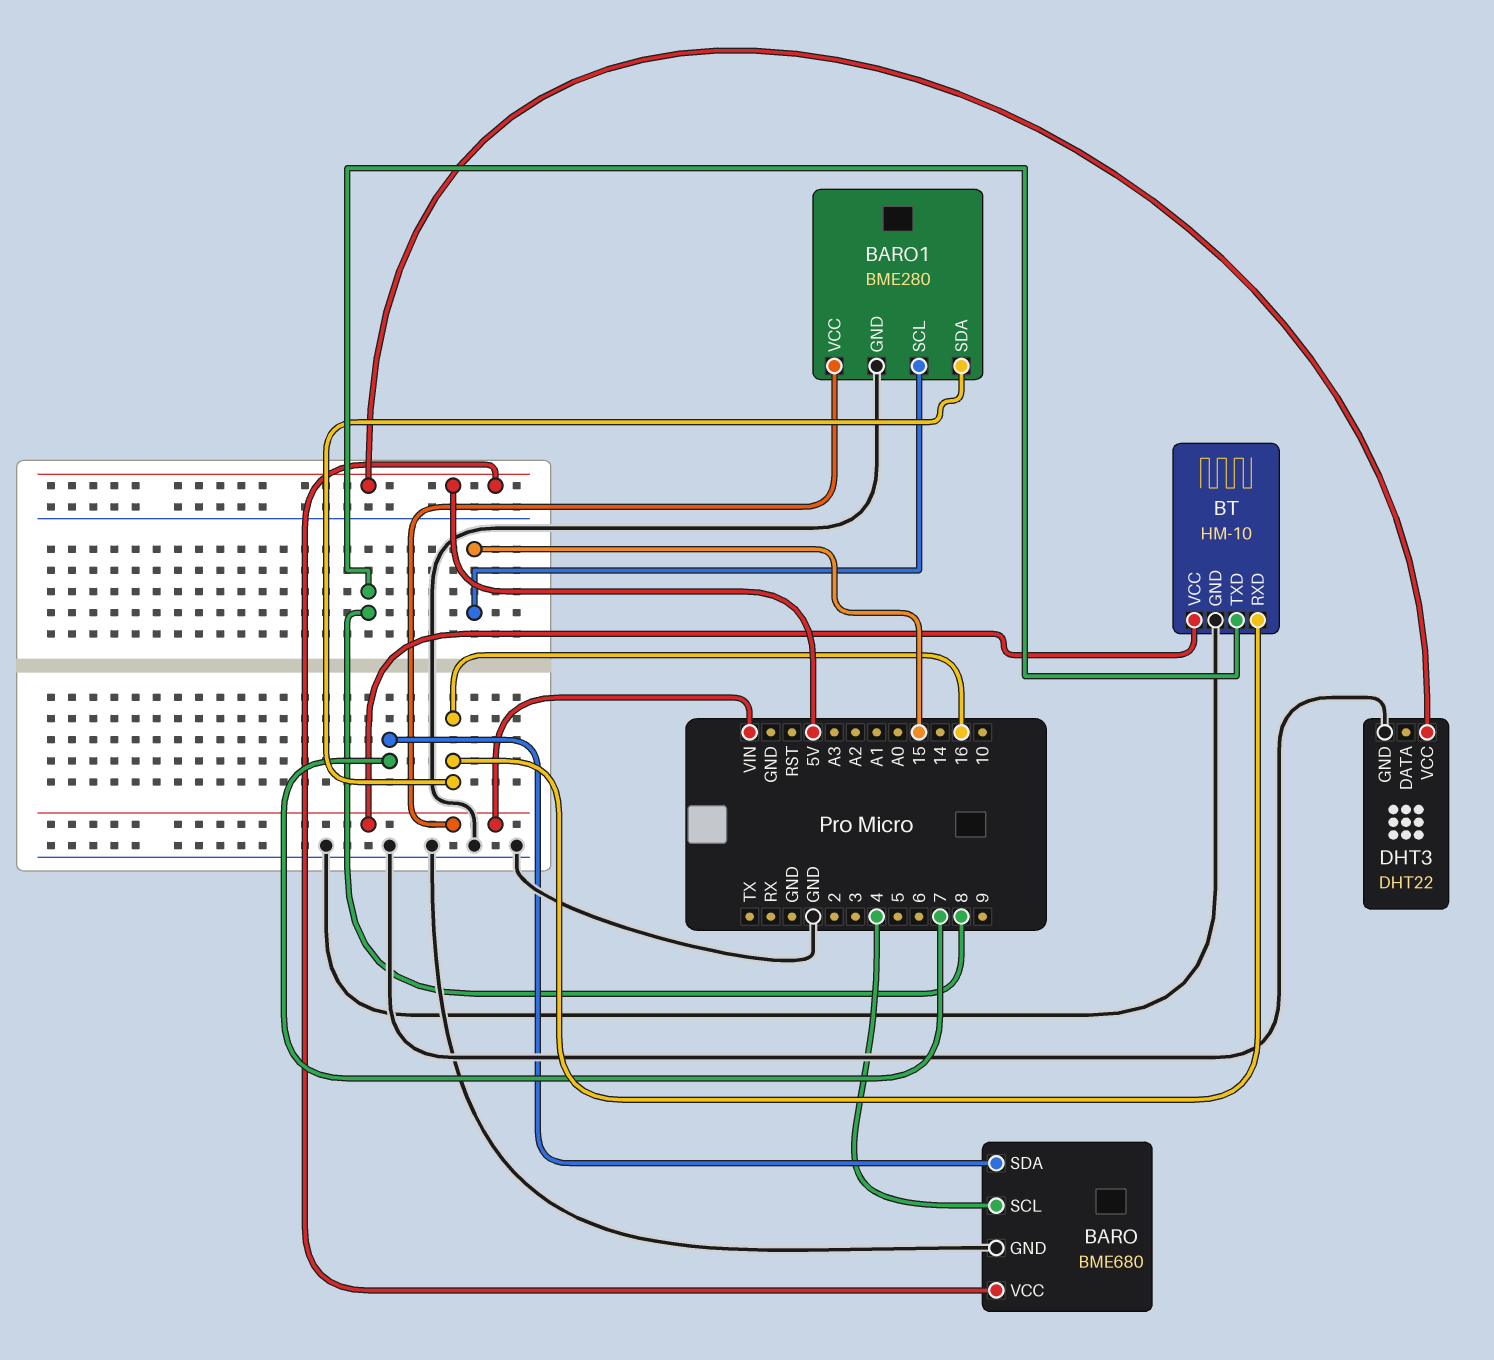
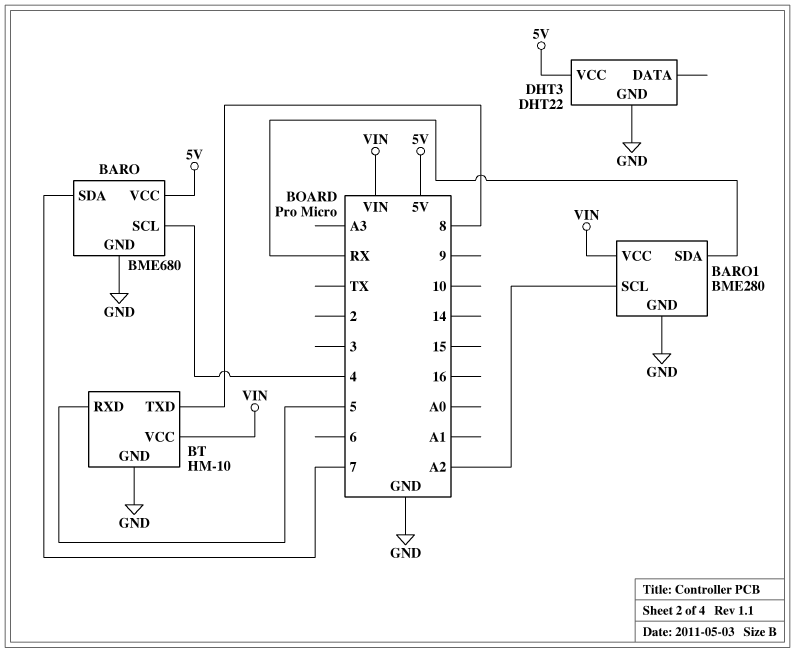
BARO1 pin SCL: 15 -> A2
BARO1 pin SDA: 16 -> RX
BT pin RXD: 16 -> 5

